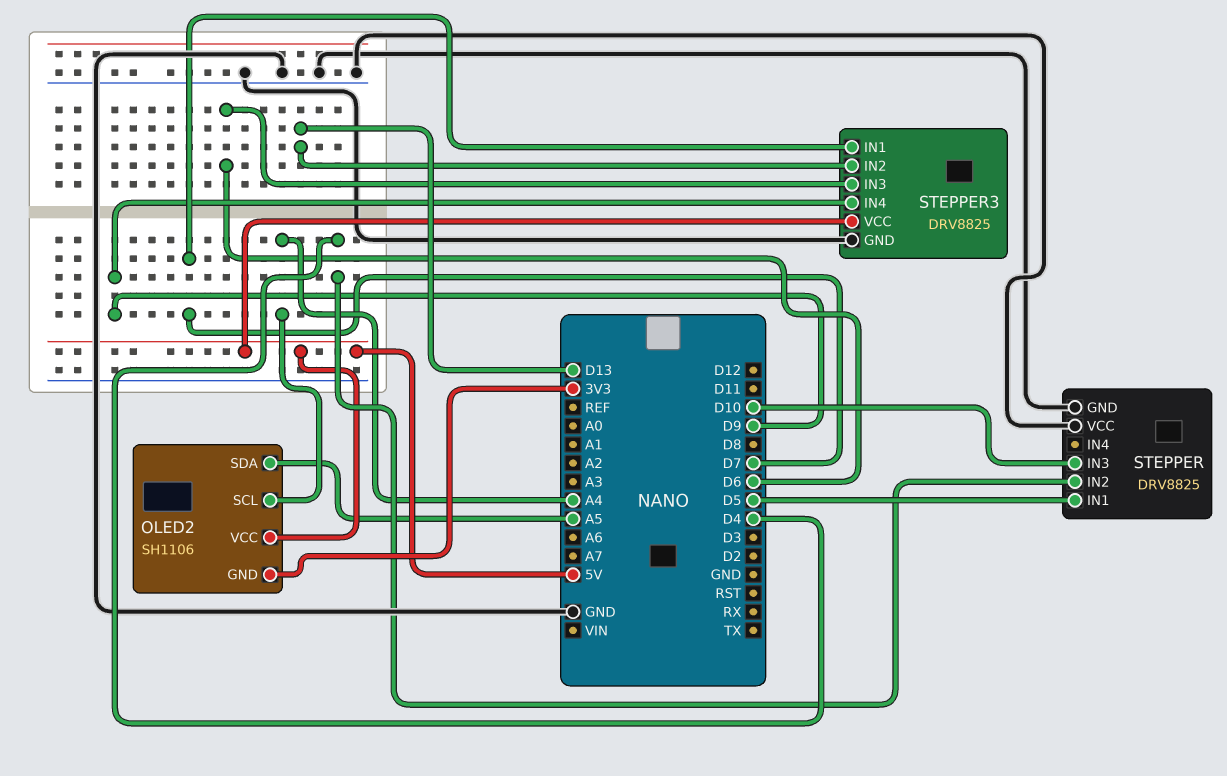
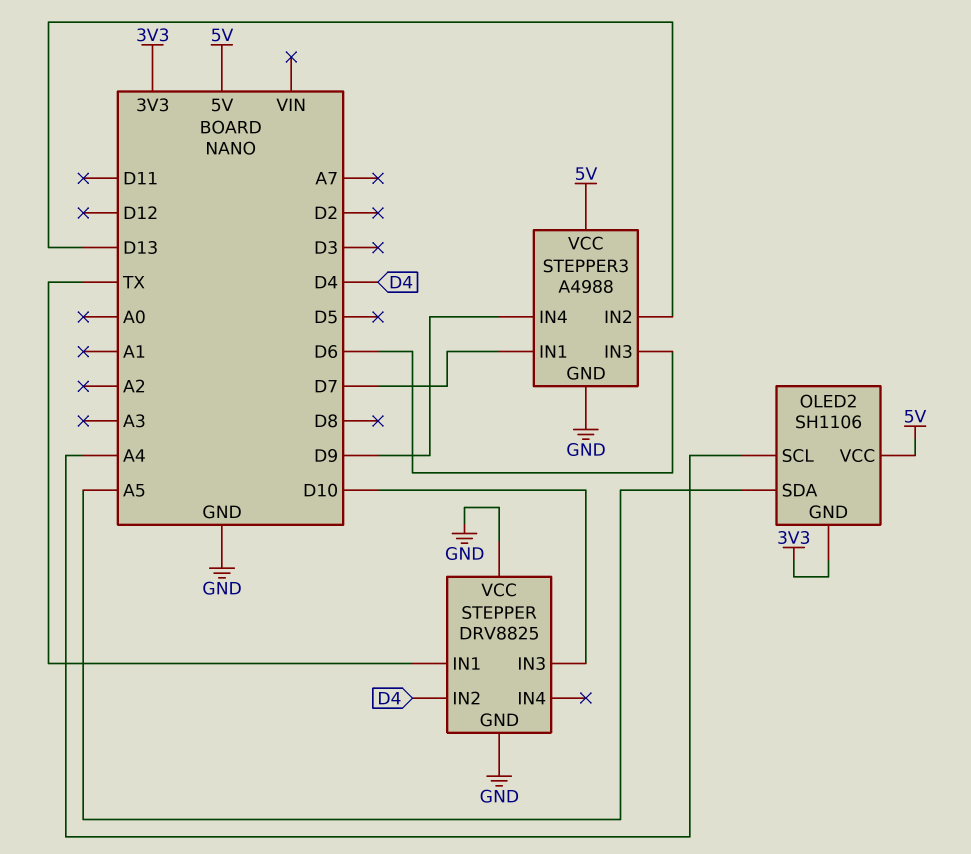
STEPPER pin IN1: D5 -> TX
STEPPER3: DRV8825 -> A4988

